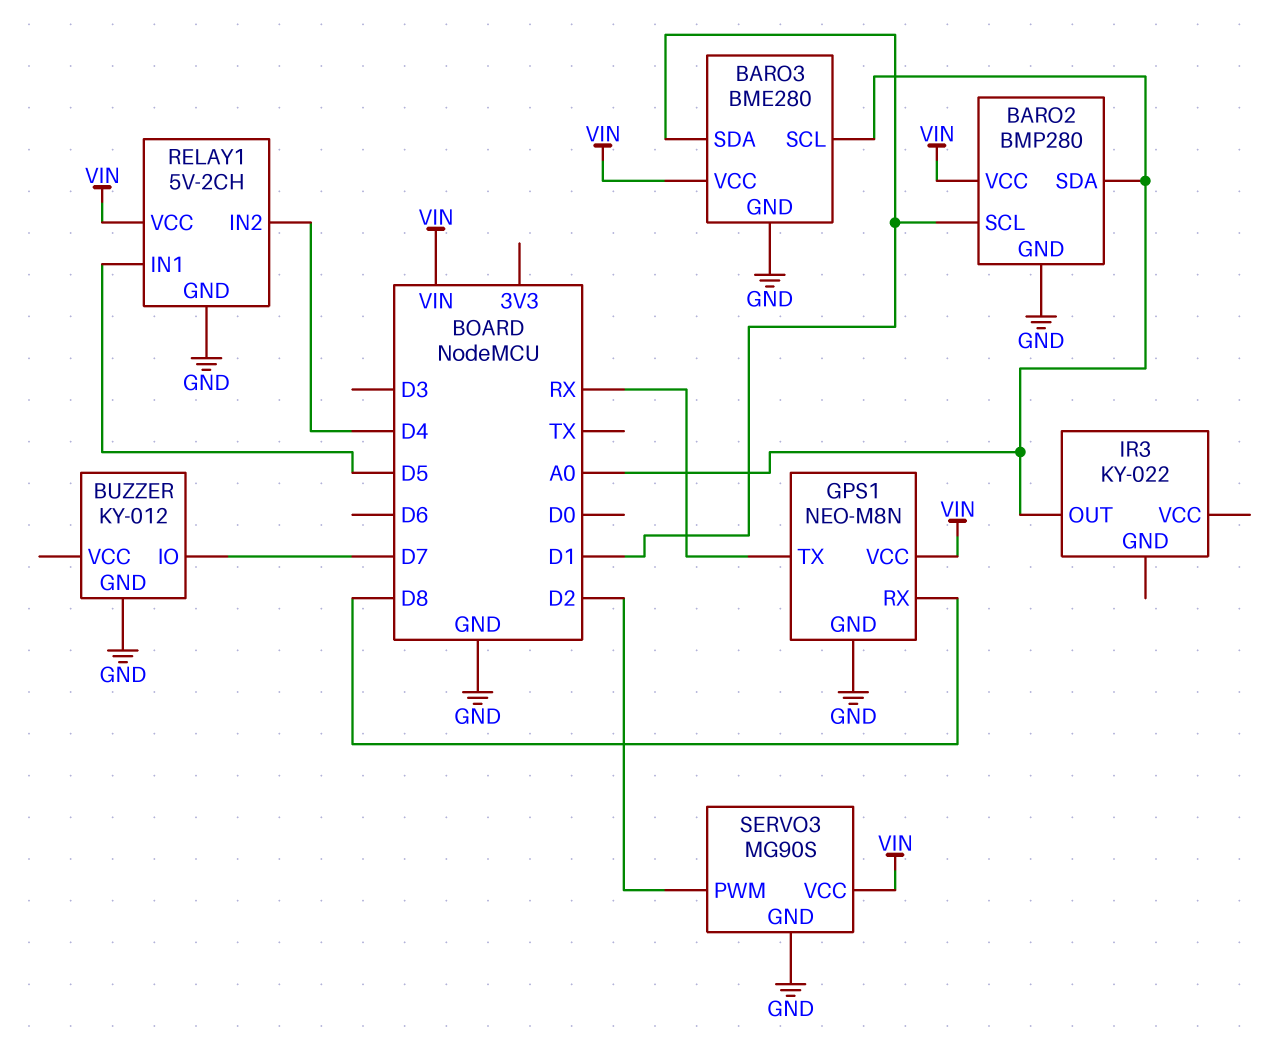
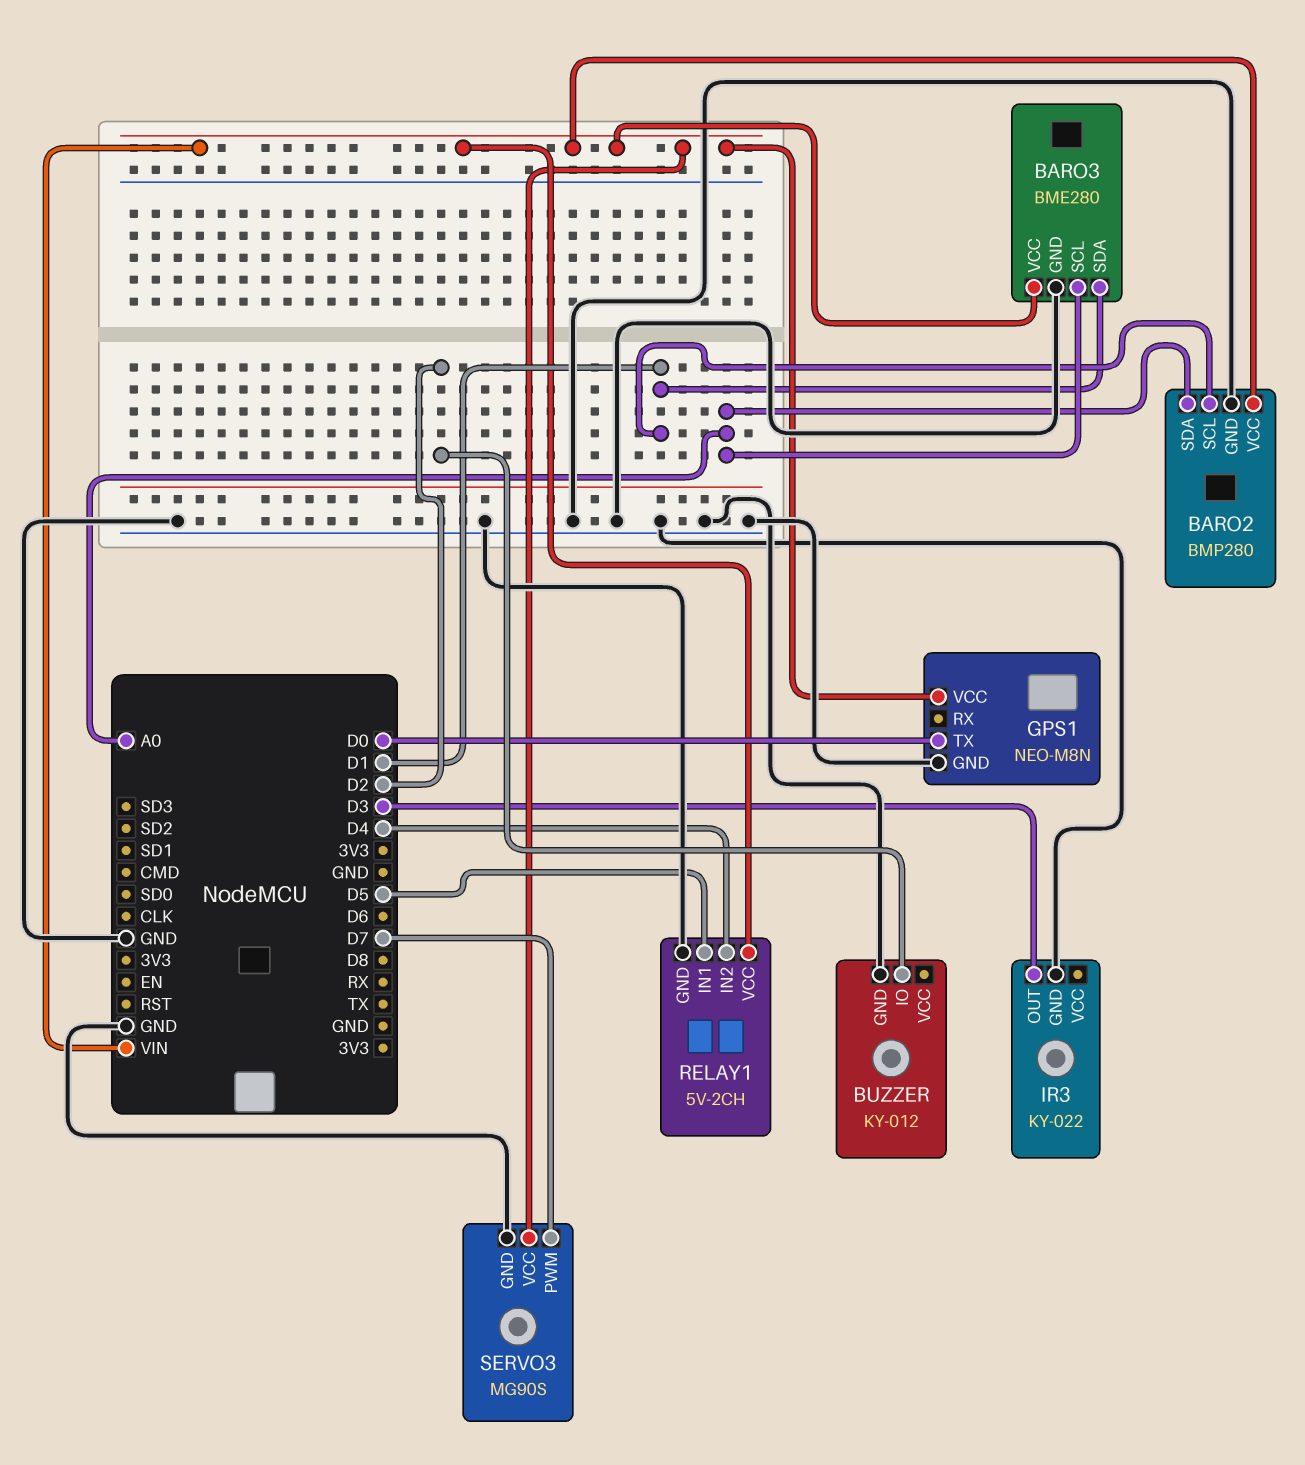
BUZZER pin IO: D7 -> D2
GPS1 pin RX: D8 -> none
GPS1 pin TX: RX -> D0
IR3 pin GND: none -> GND
IR3 pin OUT: A0 -> D3
SERVO3 pin PWM: D2 -> D7

